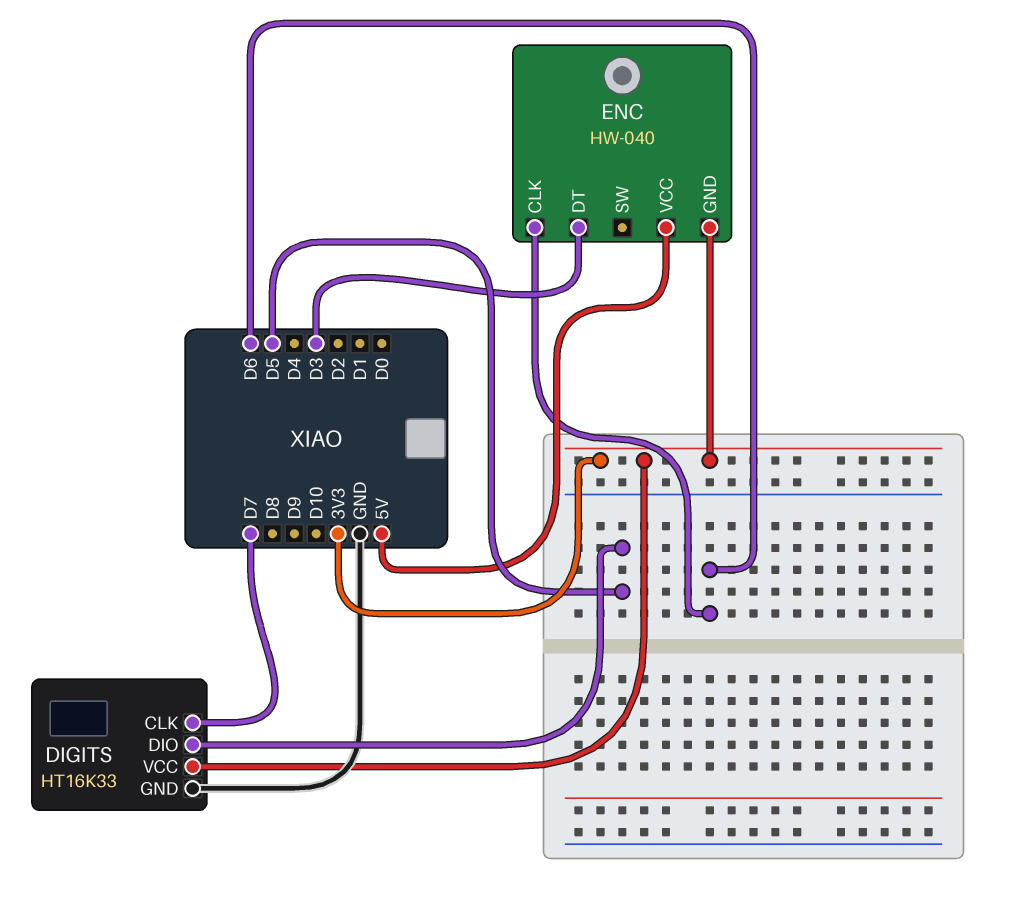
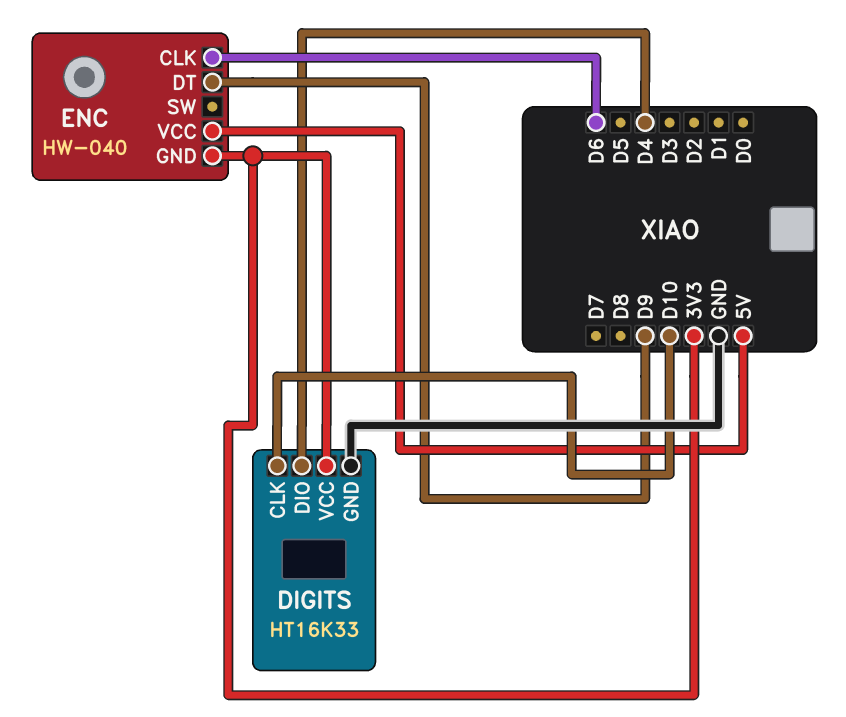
DIGITS pin CLK: D7 -> D10
DIGITS pin DIO: D5 -> D4
ENC pin DT: D3 -> D9

